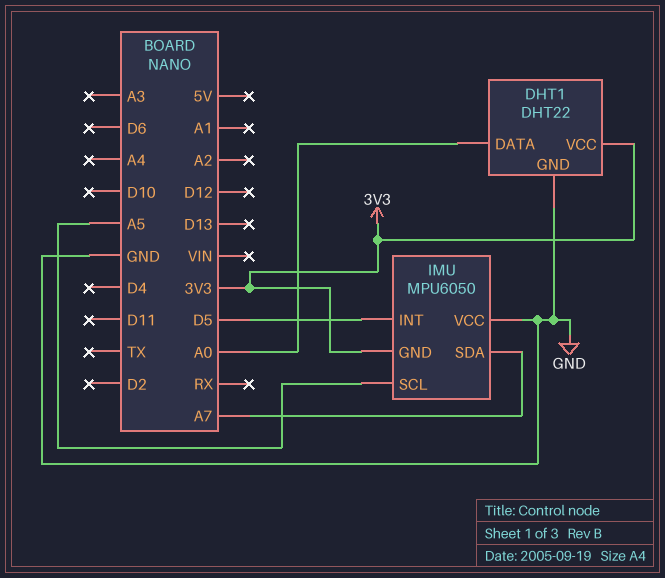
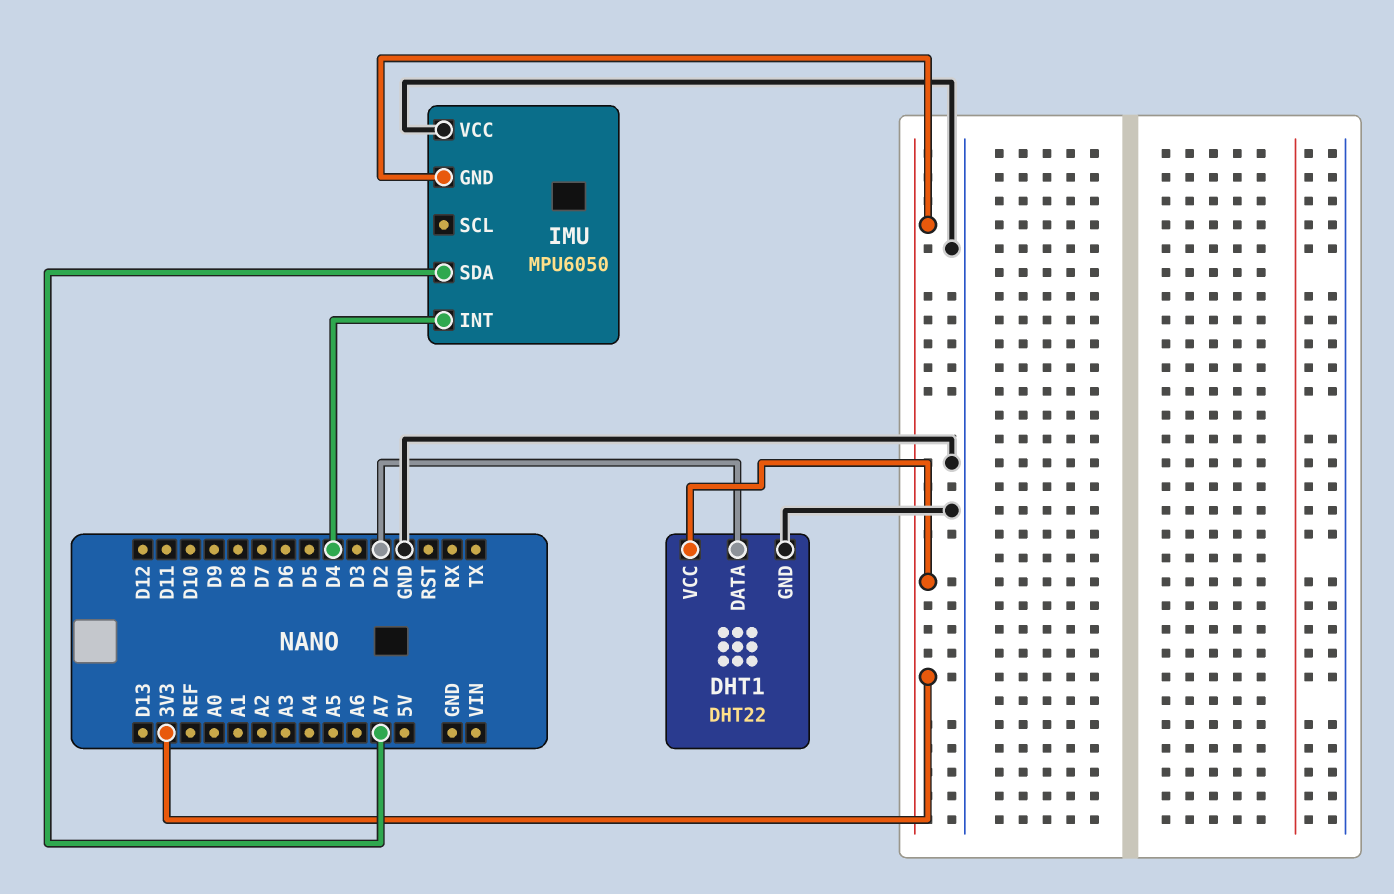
DHT1 pin DATA: A0 -> D2
IMU pin INT: D5 -> D4
IMU pin SCL: A5 -> none

